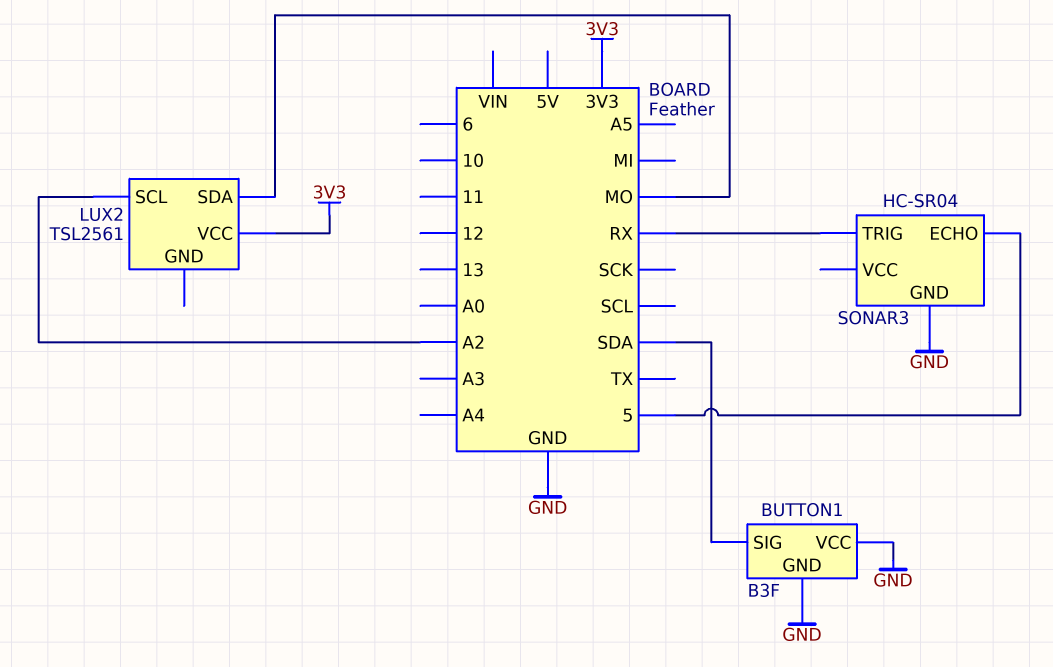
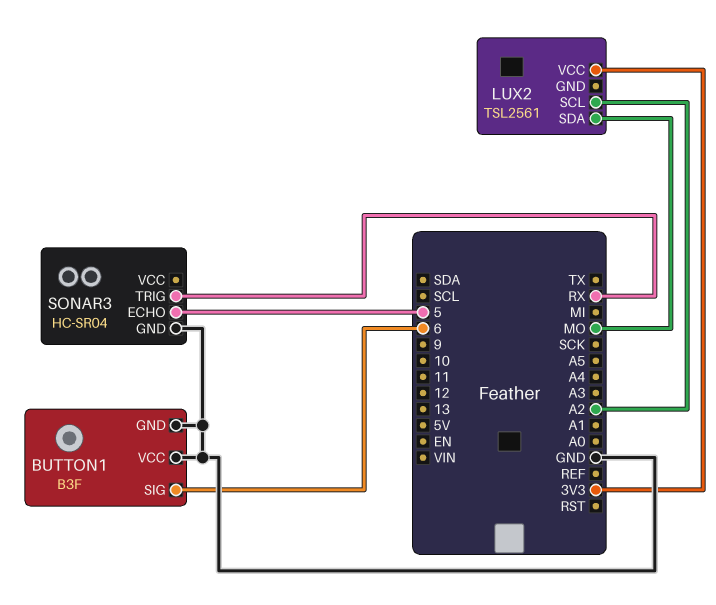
BUTTON1 pin SIG: SDA -> 6

